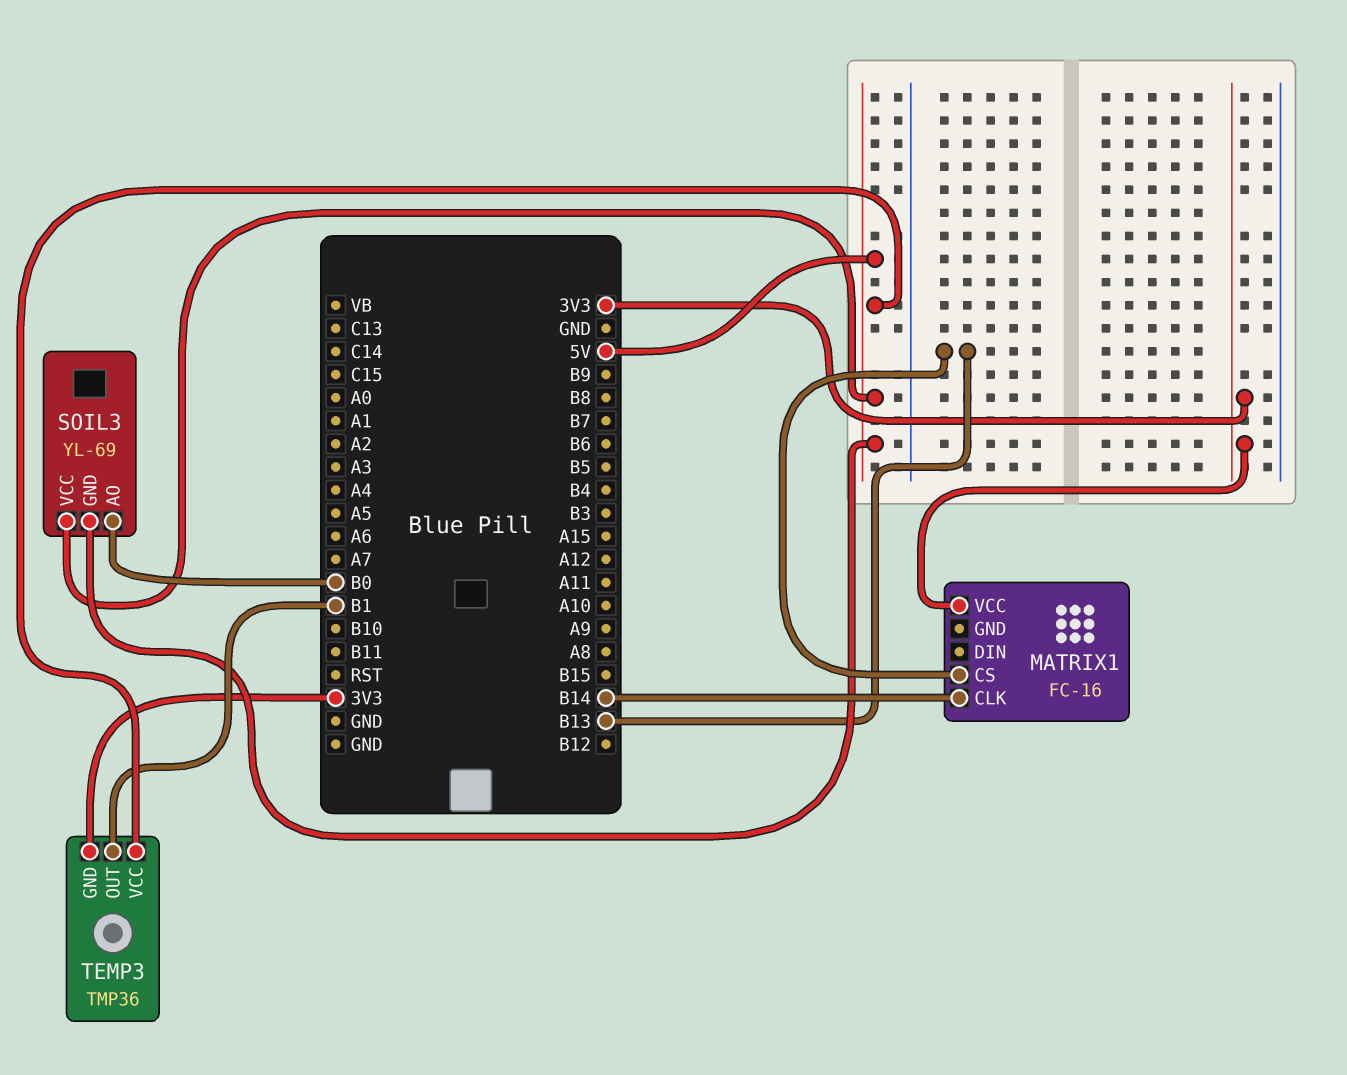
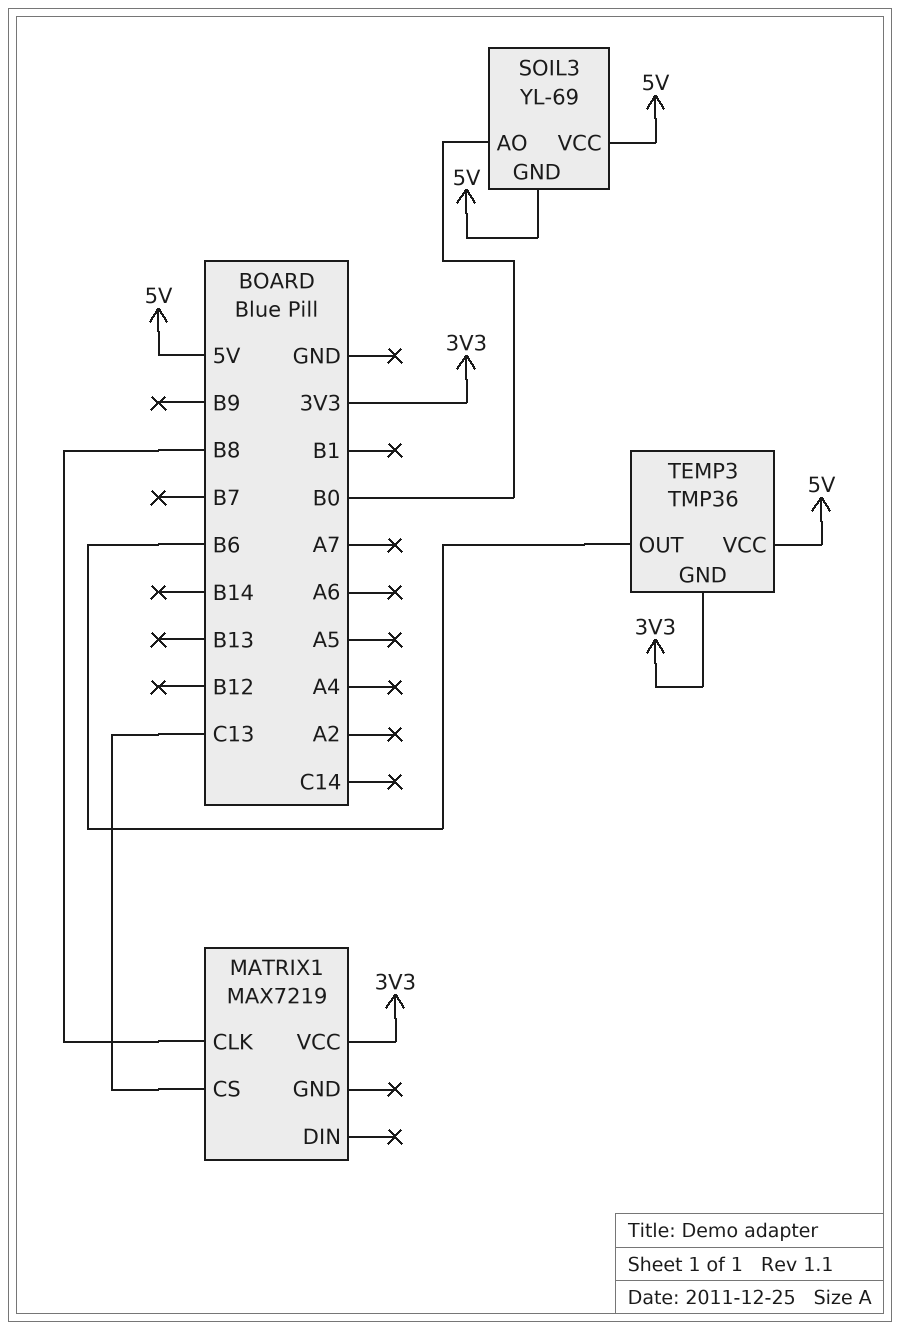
MATRIX1: FC-16 -> MAX7219
MATRIX1 pin CLK: B14 -> B8
MATRIX1 pin CS: B13 -> C13
TEMP3 pin OUT: B1 -> B6

